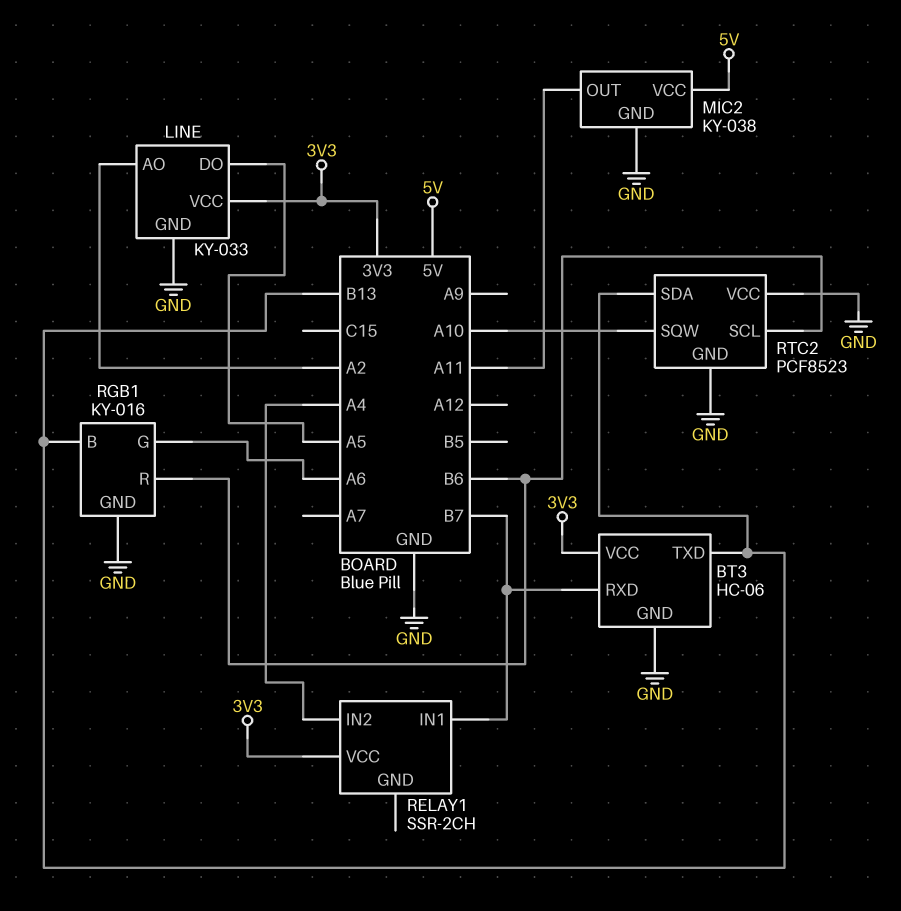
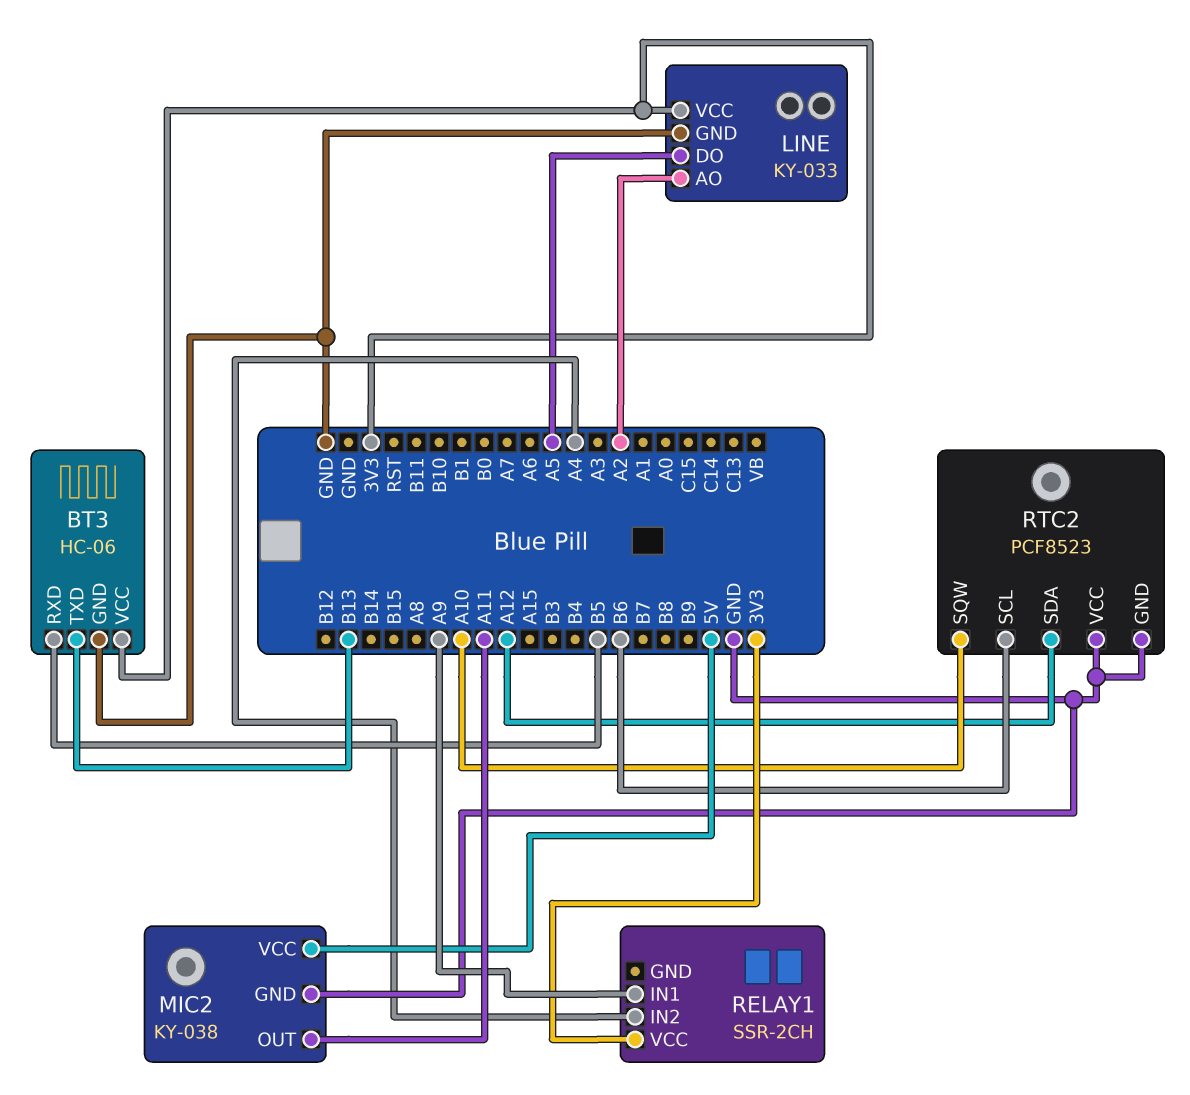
BT3 pin RXD: B7 -> B5
RELAY1 pin IN1: B7 -> A9
RGB1: KY-016 -> none
RGB1 pin B: B13 -> none
RGB1 pin G: A6 -> none
RGB1 pin GND: GND -> none
RGB1 pin R: B6 -> none
RTC2 pin SDA: B13 -> A12

